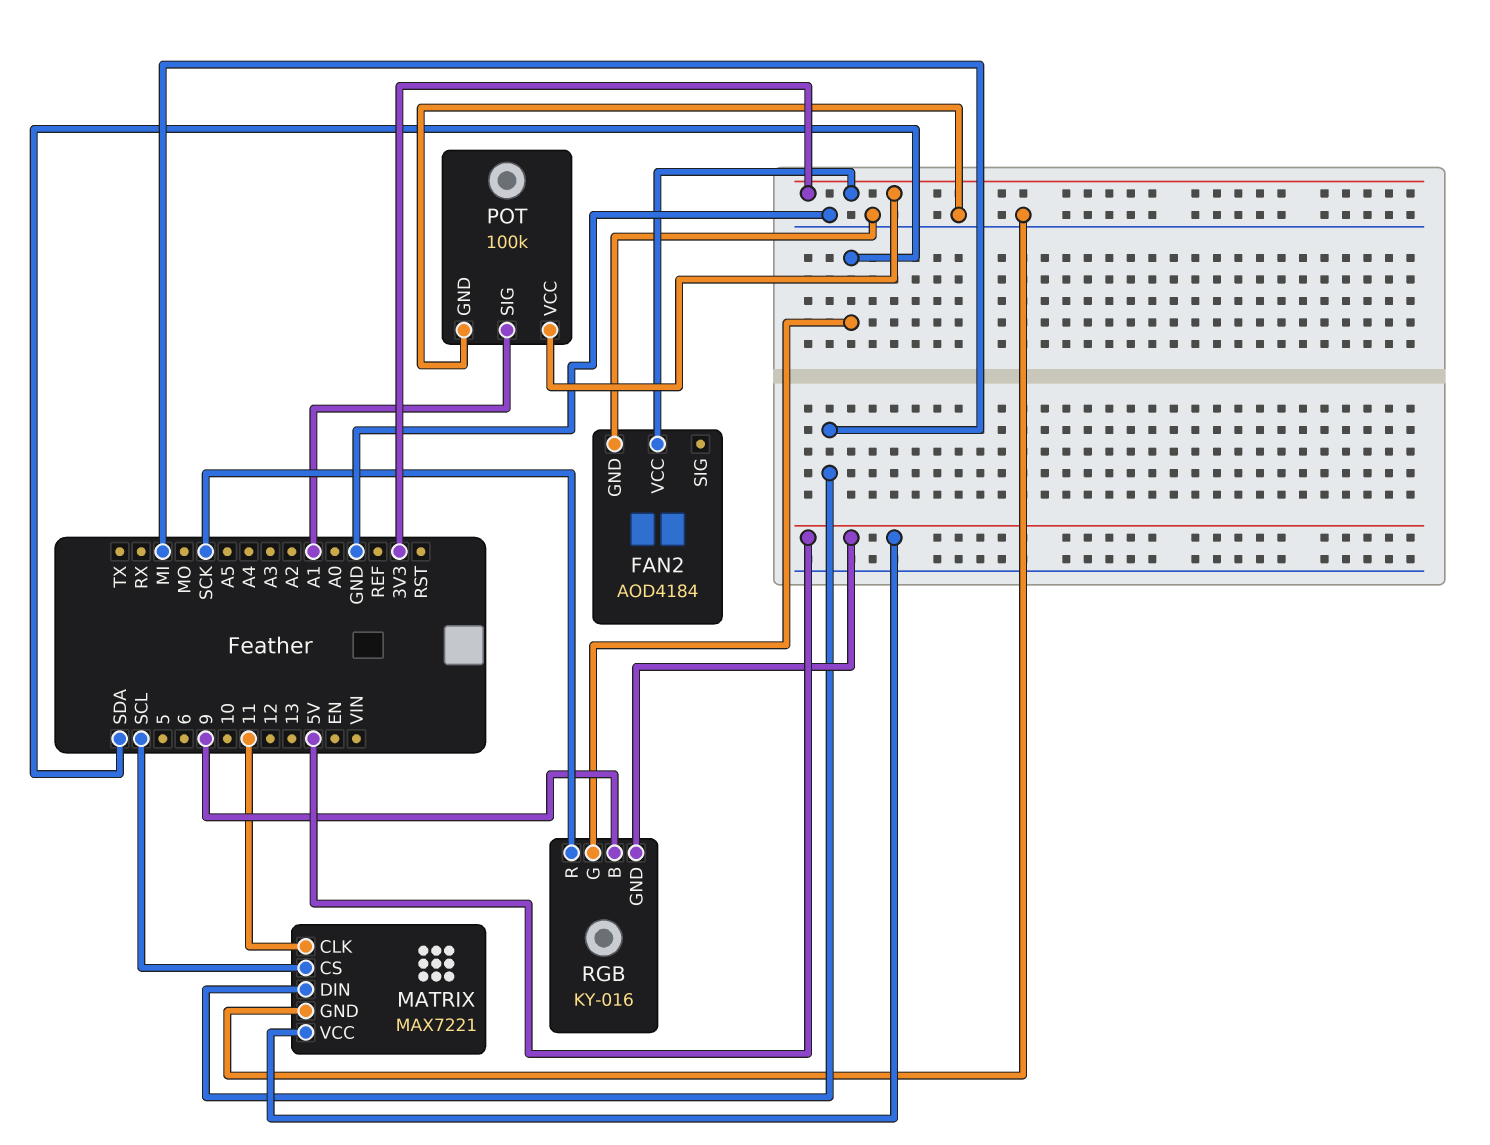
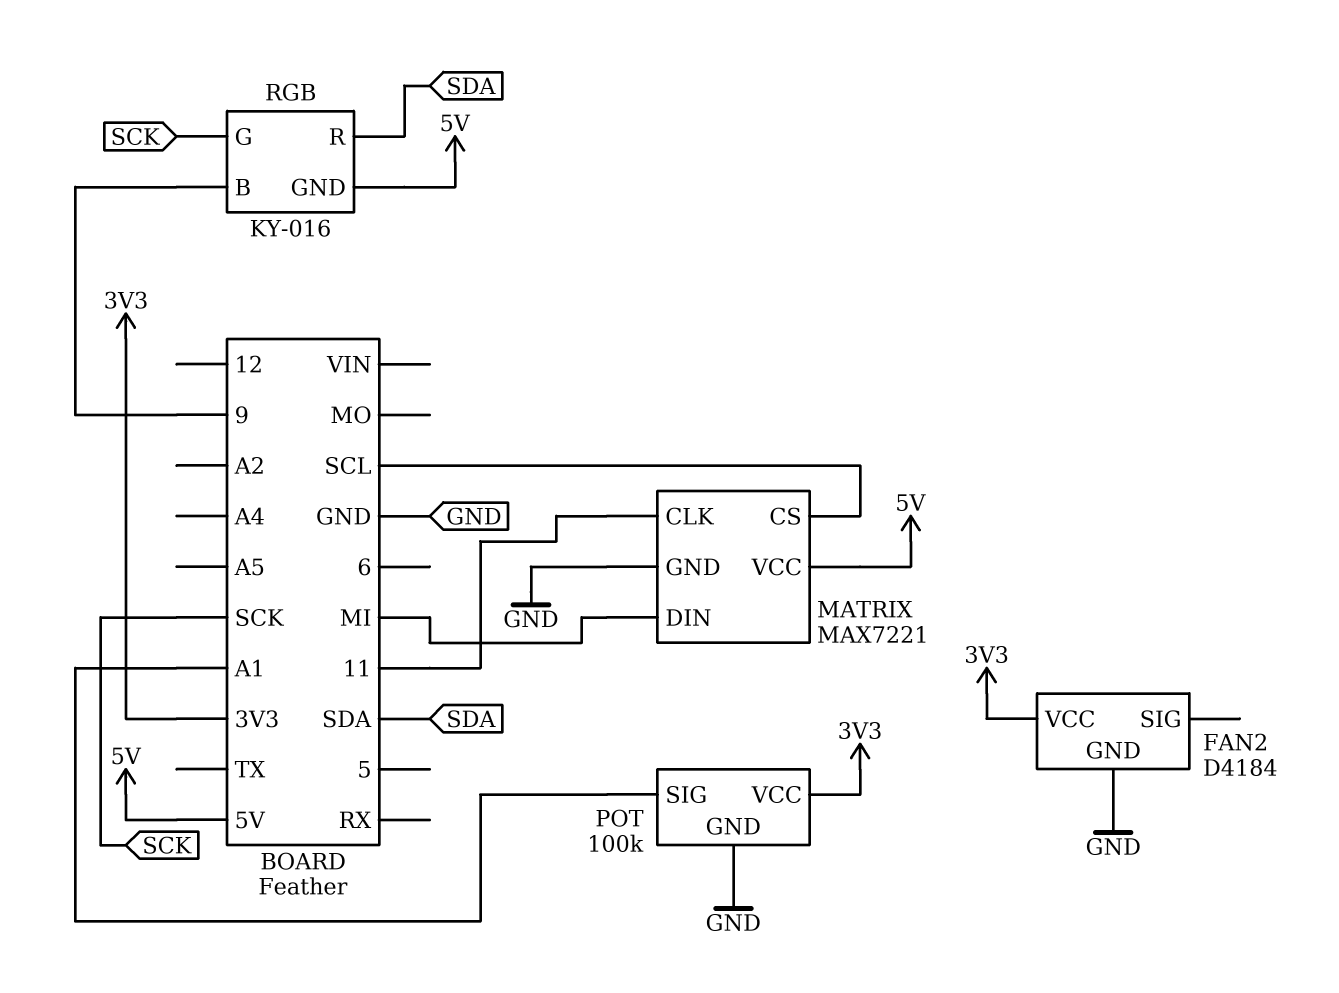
FAN2: AOD4184 -> D4184
RGB pin G: SDA -> SCK
RGB pin R: SCK -> SDA

